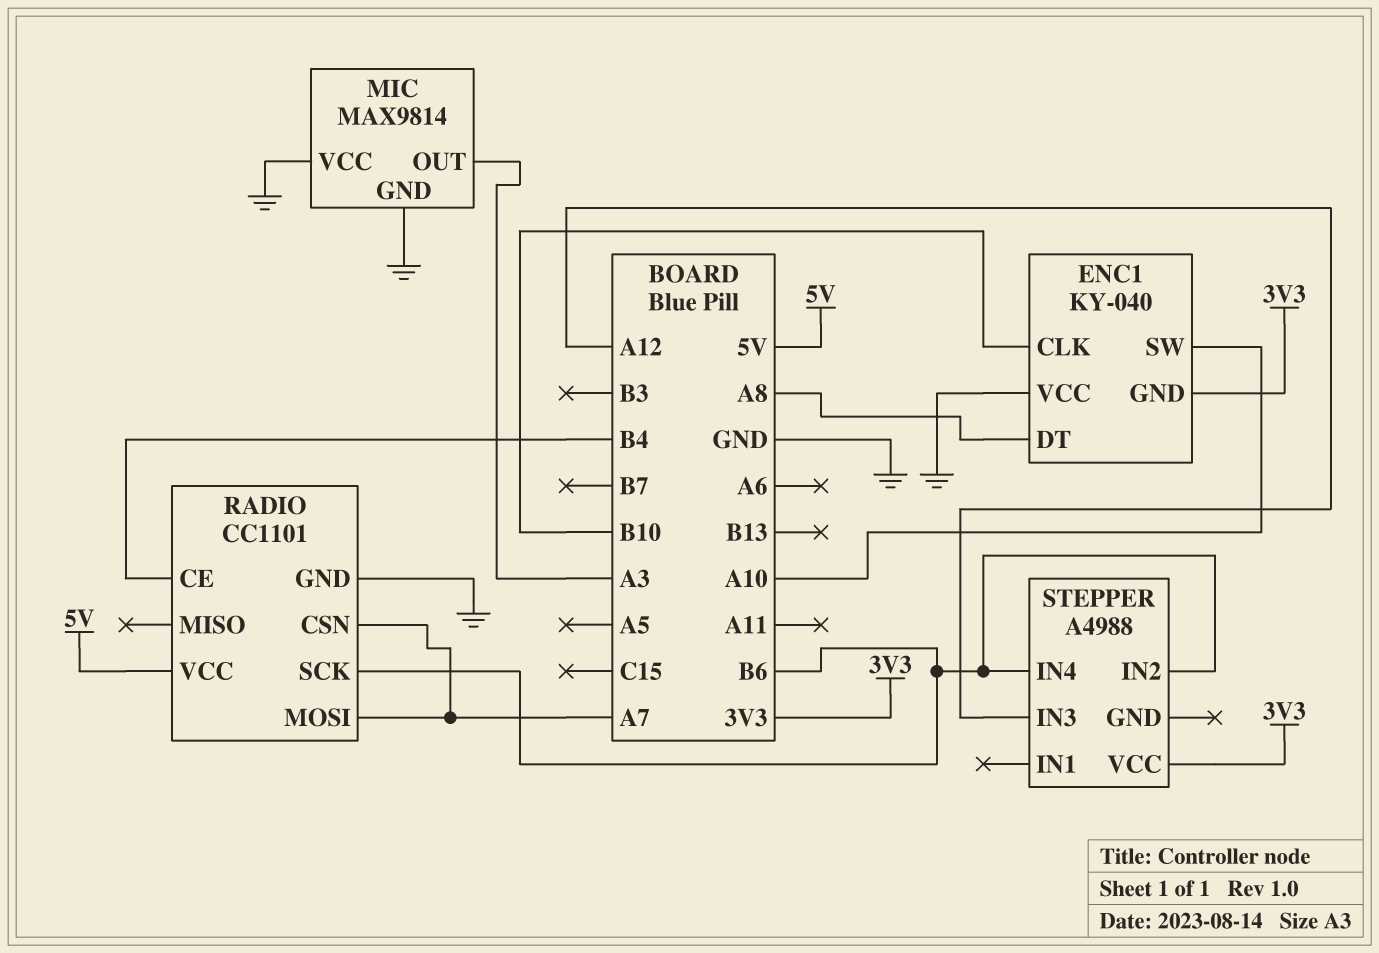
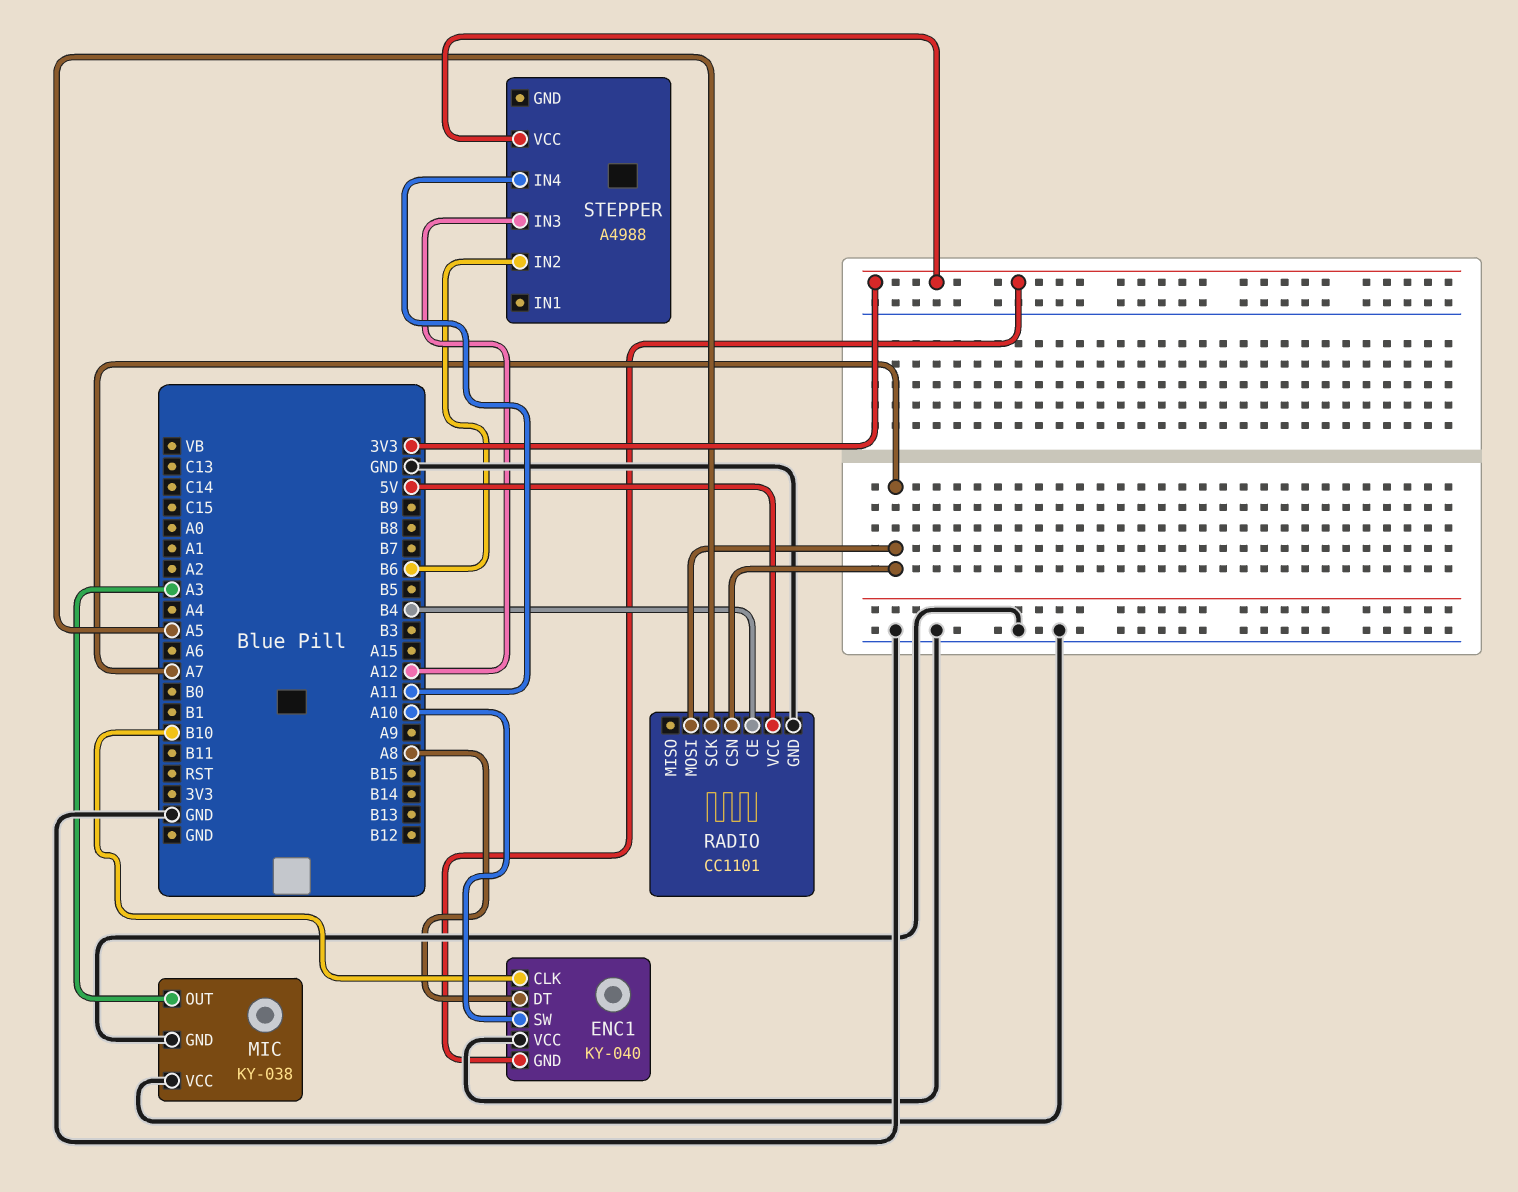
MIC: MAX9814 -> KY-038
RADIO pin SCK: B6 -> A5
STEPPER pin IN4: B6 -> A11

